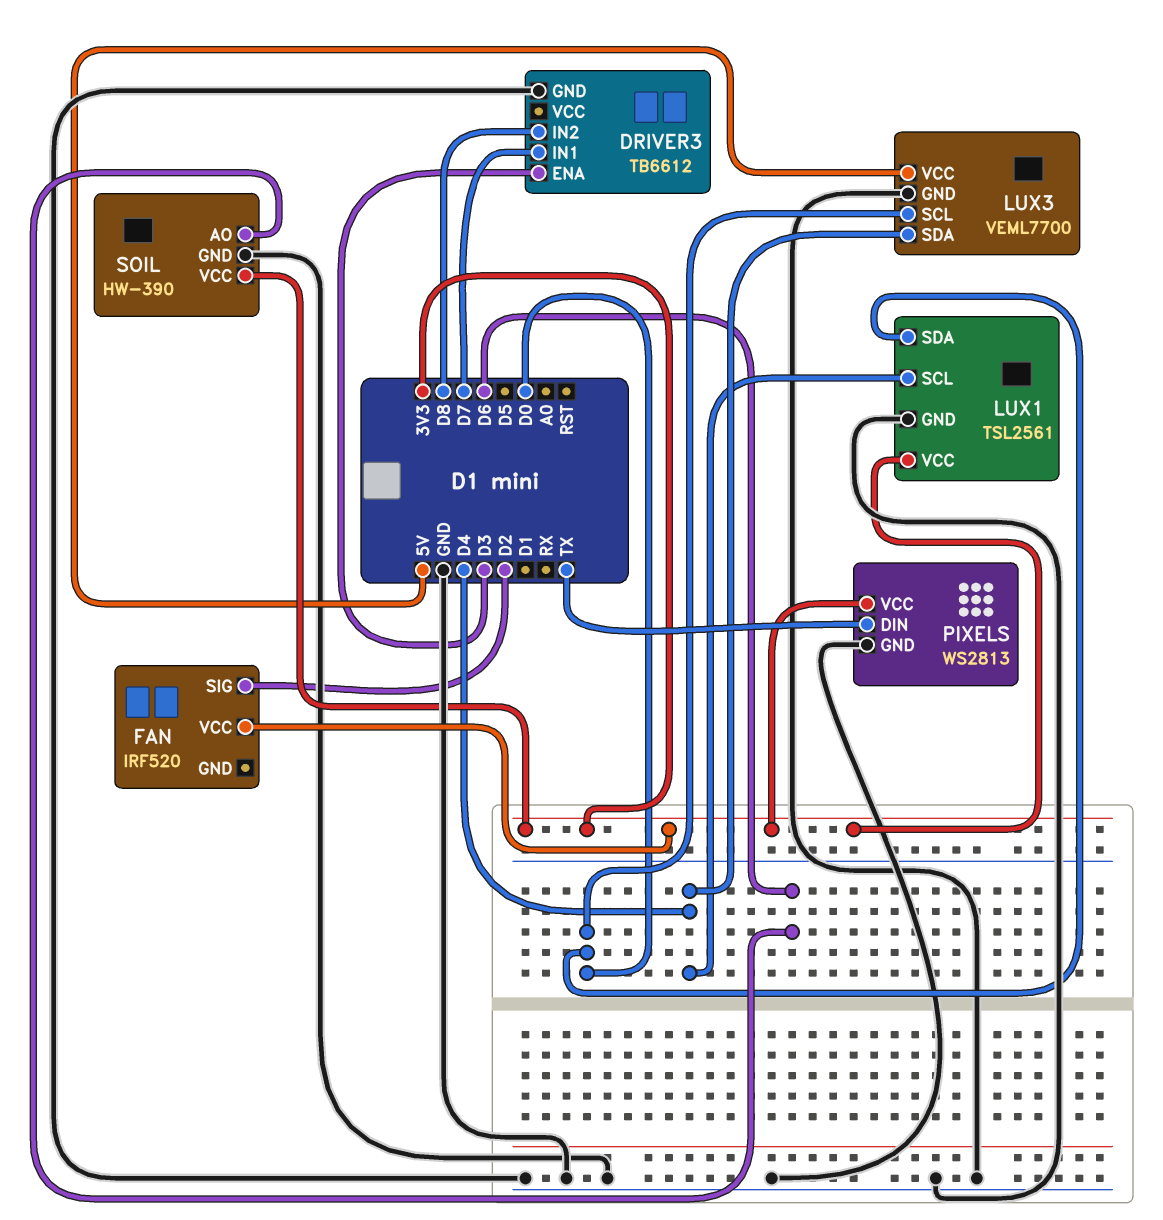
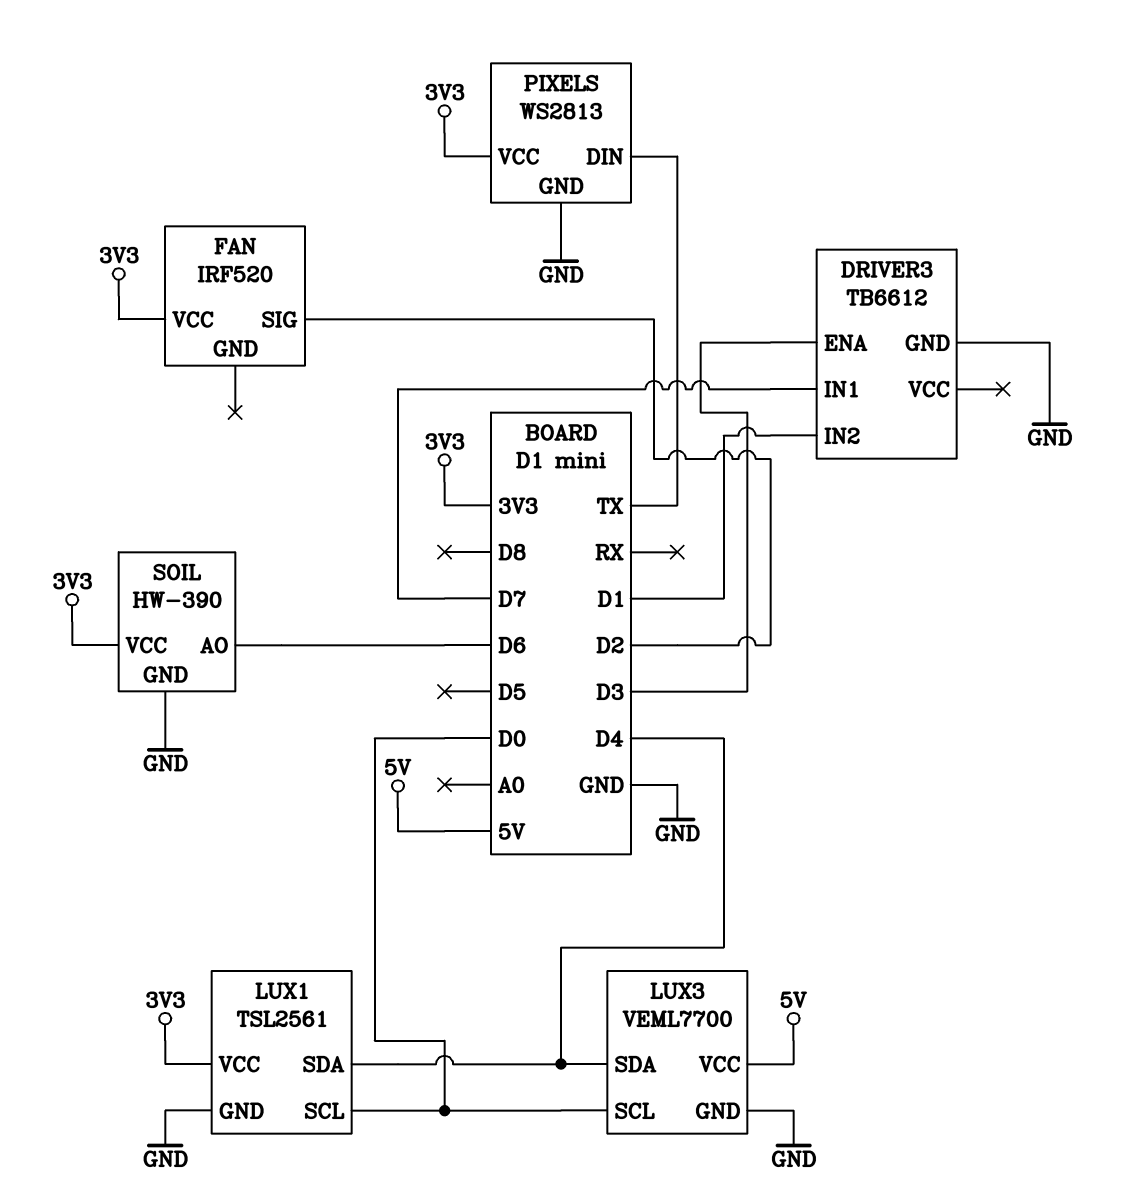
DRIVER3 pin IN2: D8 -> D1
LUX1 pin SCL: D4 -> D0
LUX1 pin SDA: D0 -> D4

